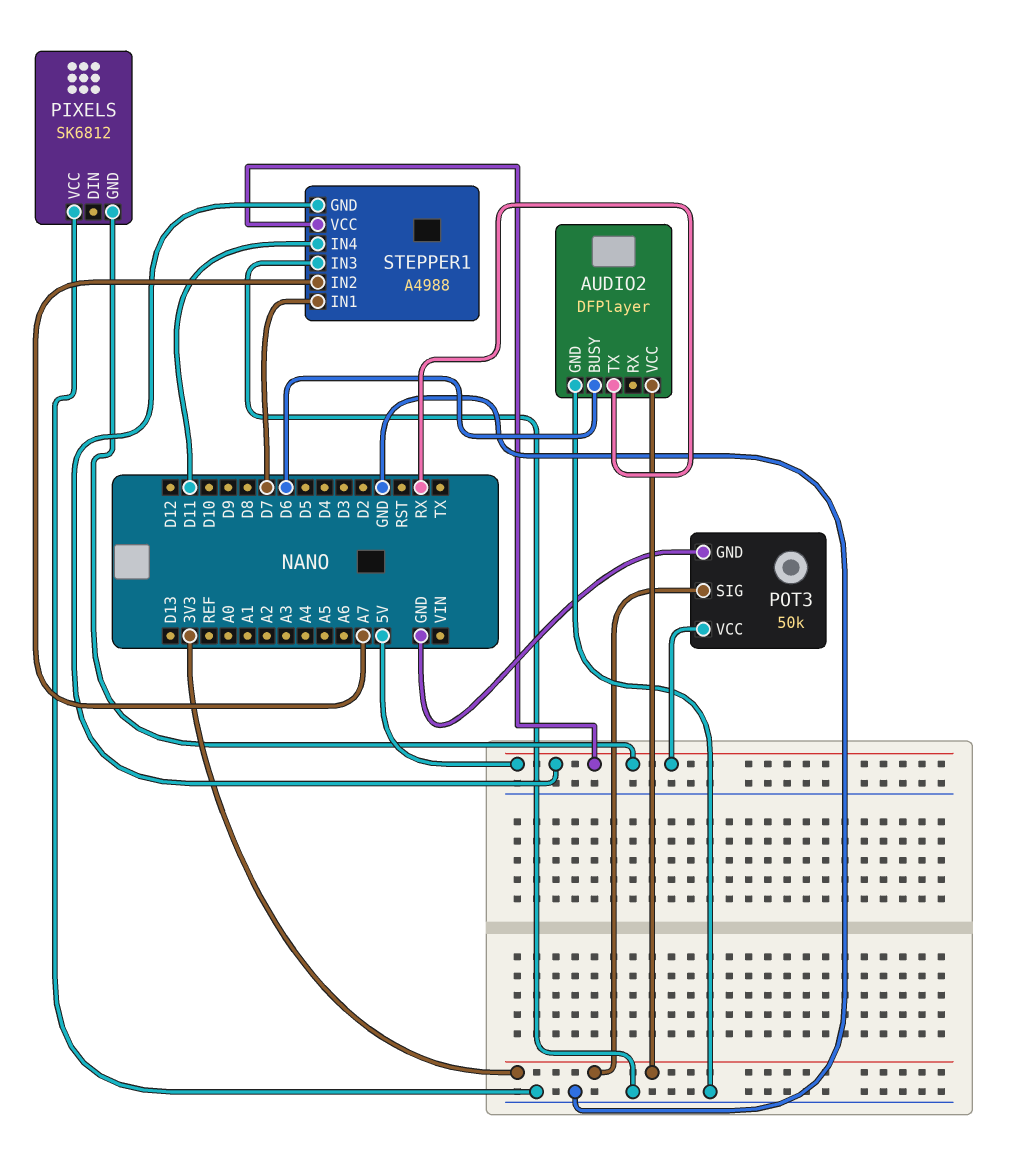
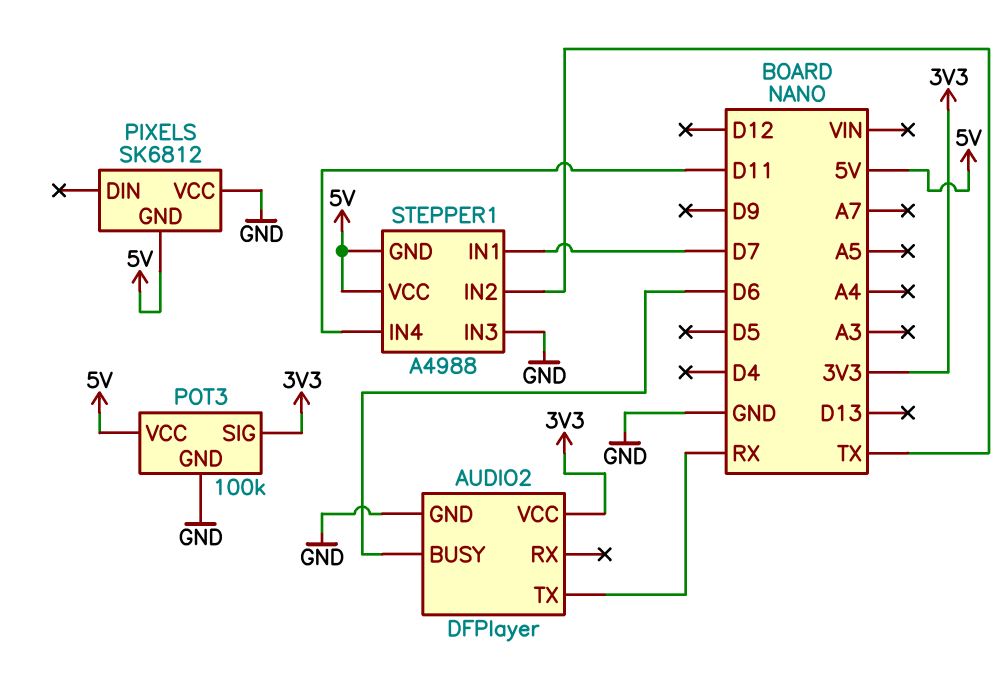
POT3: 50k -> 100k
STEPPER1 pin IN2: A7 -> TX

